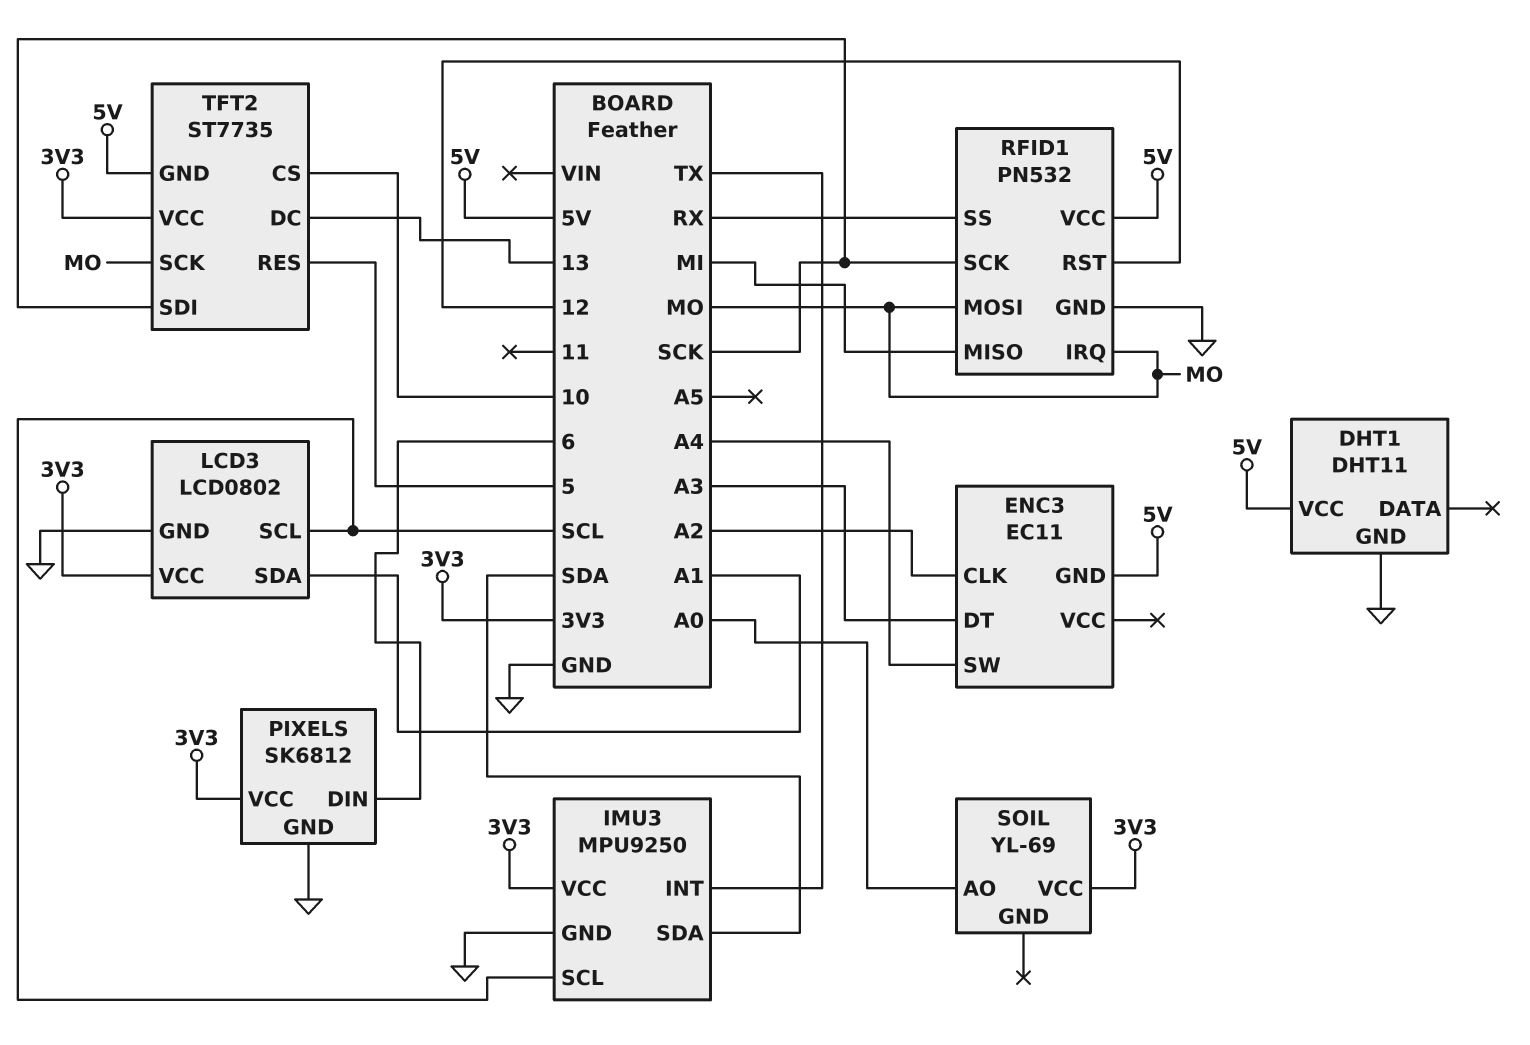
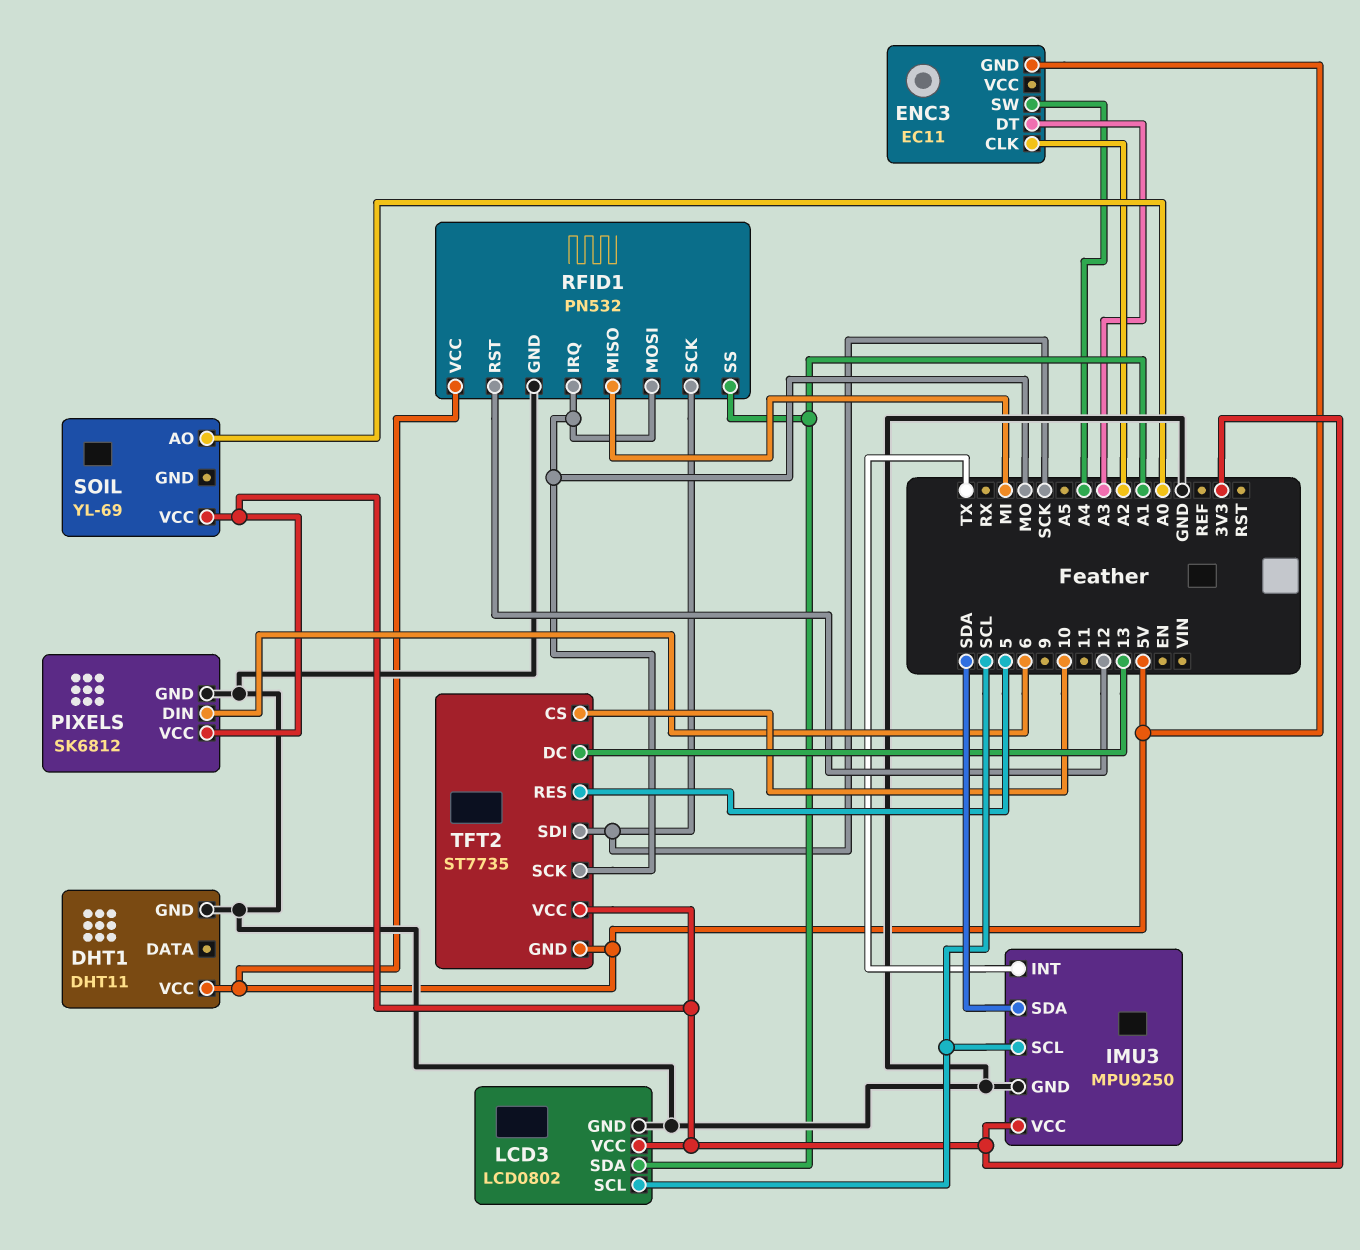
RFID1 pin SS: RX -> A1

